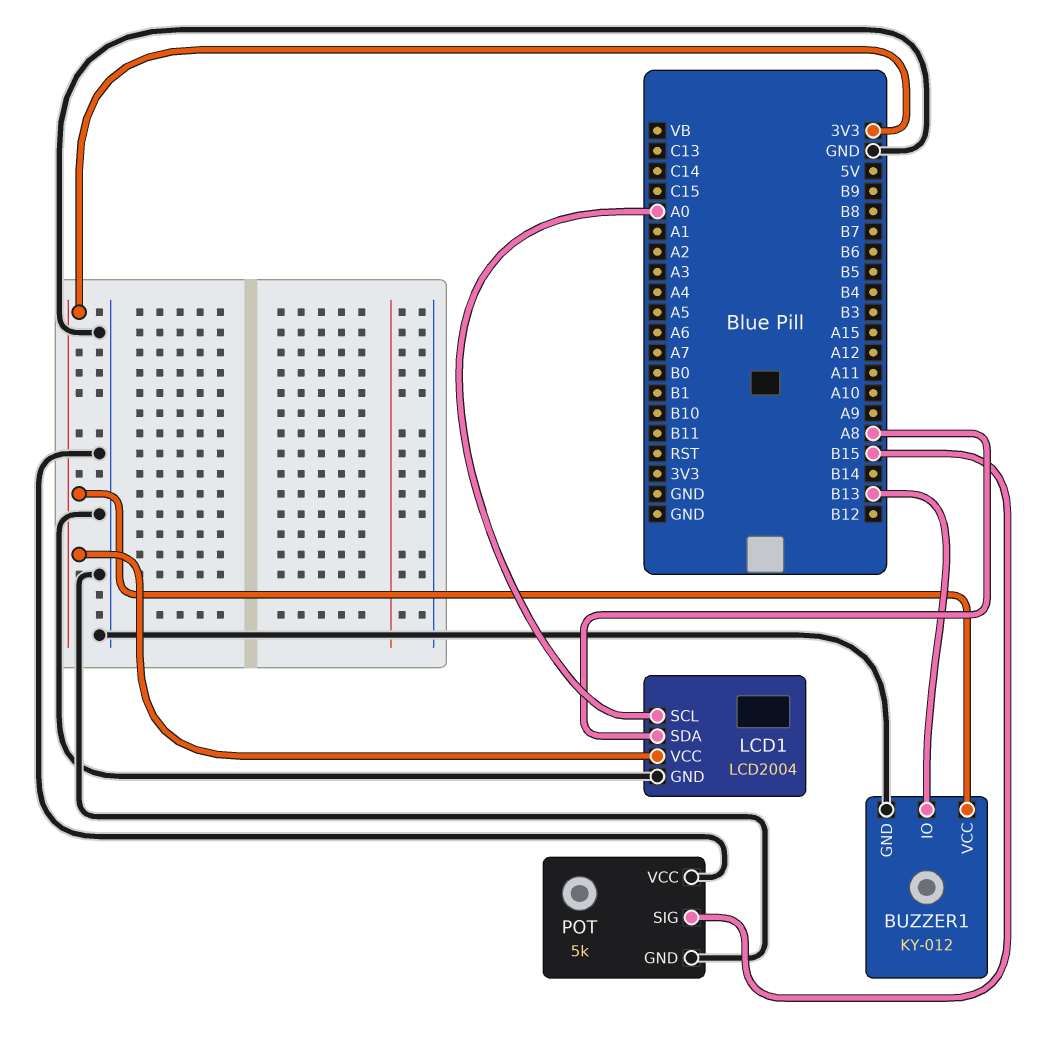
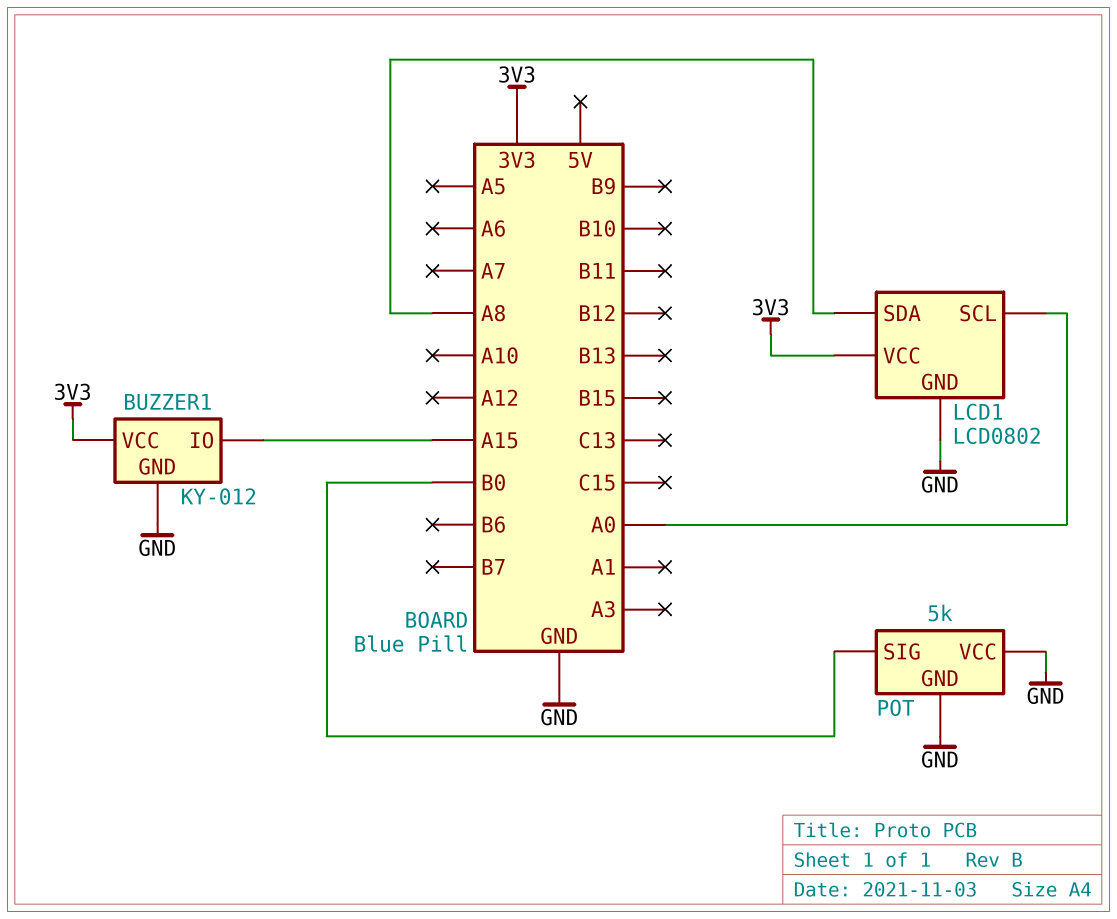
BUZZER1 pin IO: B13 -> A15
LCD1: LCD2004 -> LCD0802
POT pin SIG: B15 -> B0

